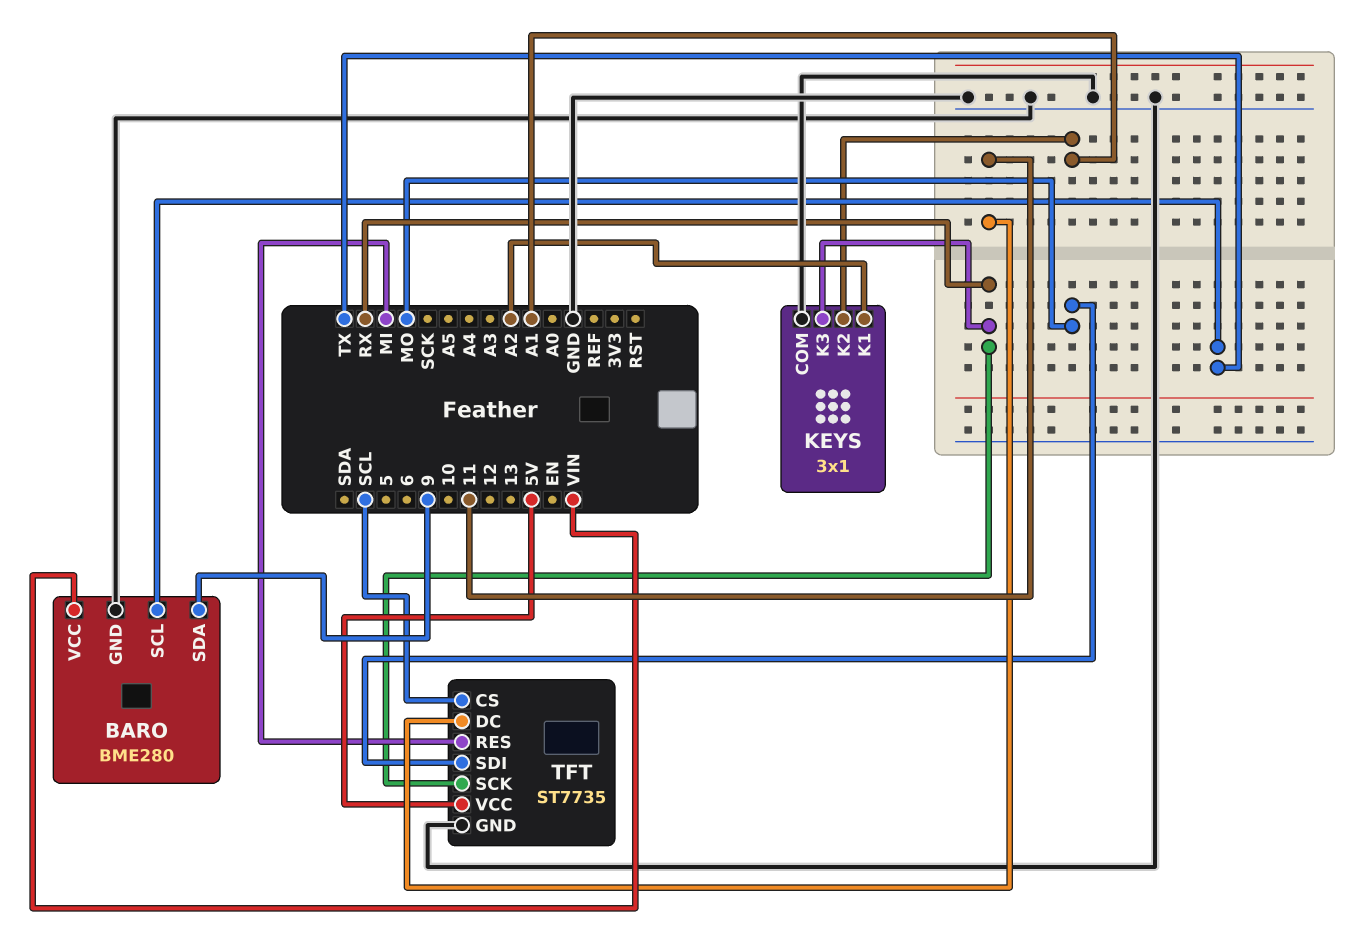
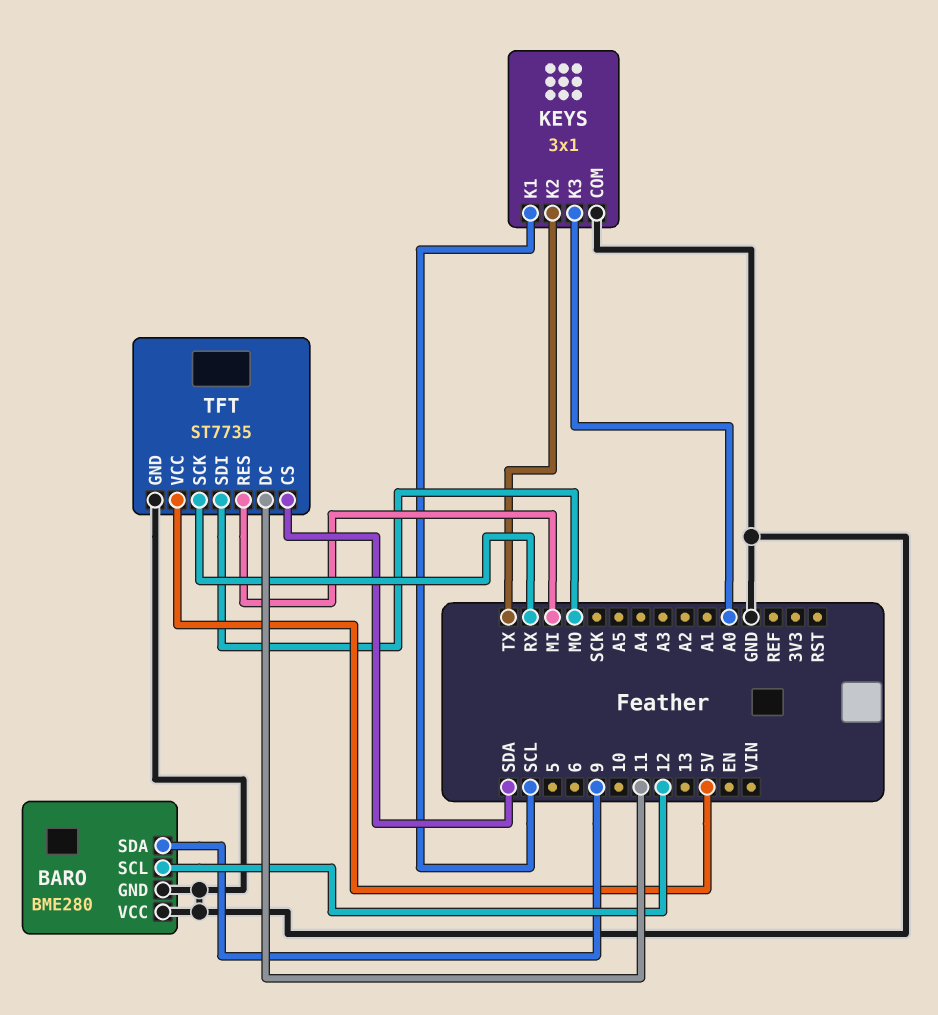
BARO pin SCL: TX -> 12
BARO pin VCC: VIN -> GND
KEYS pin K1: A2 -> SCL
KEYS pin K2: A1 -> TX
KEYS pin K3: RX -> A0
TFT pin CS: SCL -> SDA

